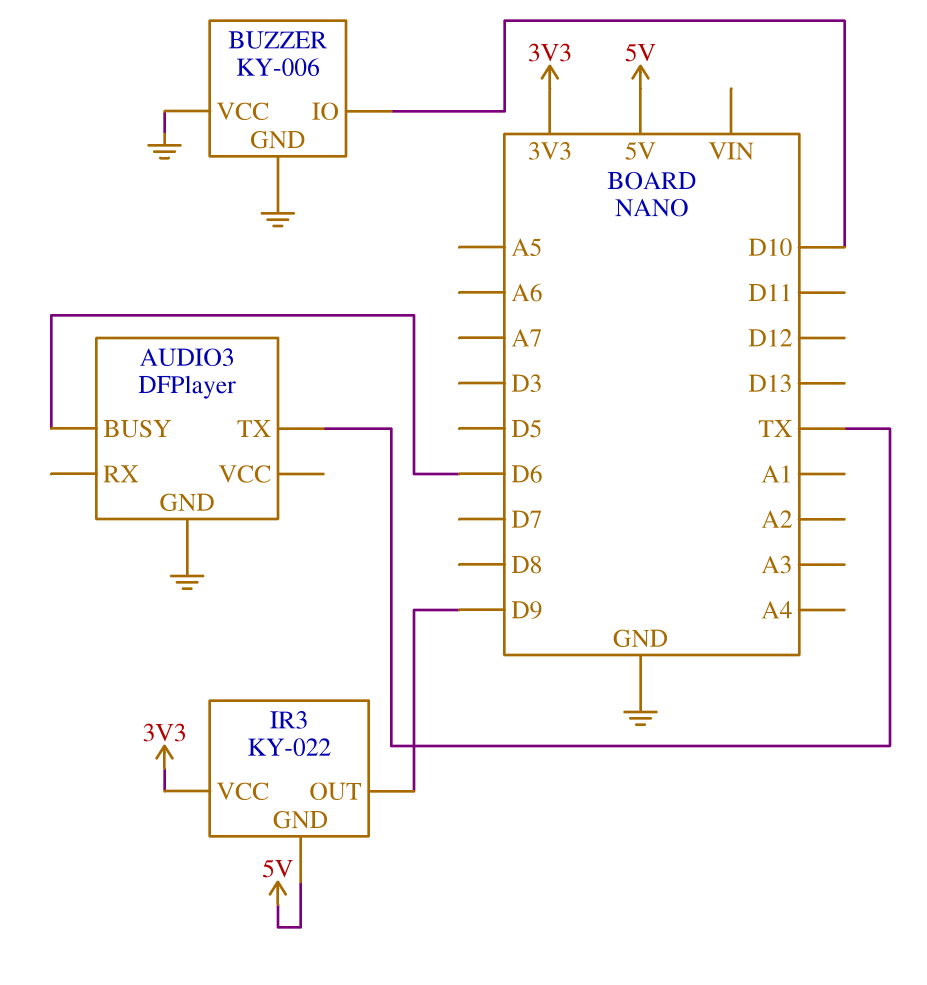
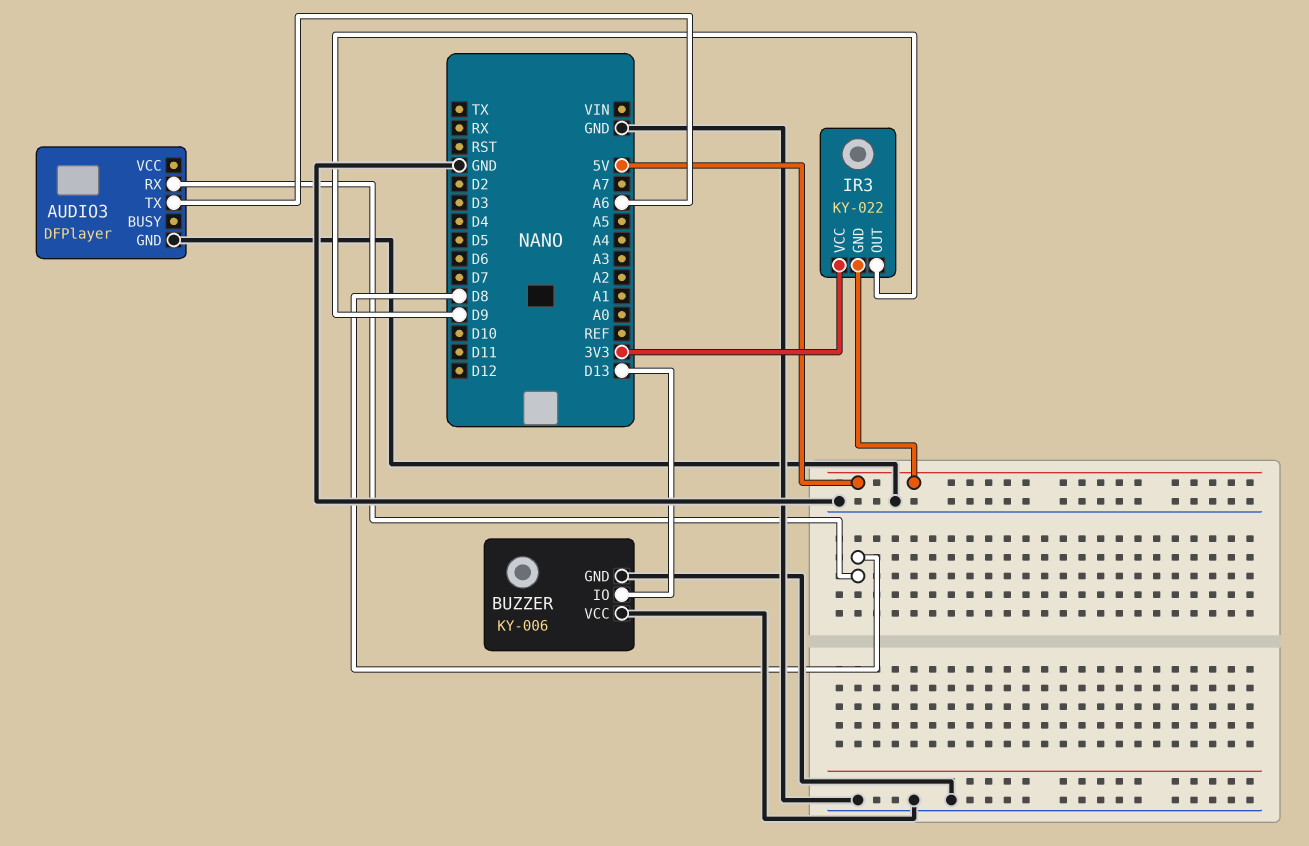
AUDIO3 pin BUSY: D6 -> none
AUDIO3 pin RX: none -> D8
AUDIO3 pin TX: TX -> A6
BUZZER pin IO: D10 -> D13

